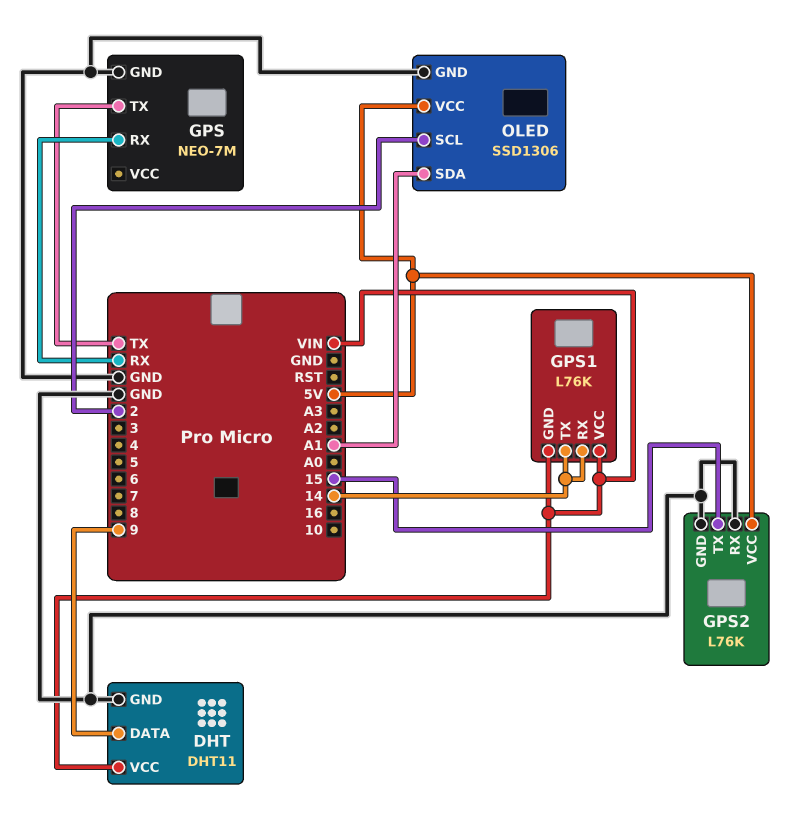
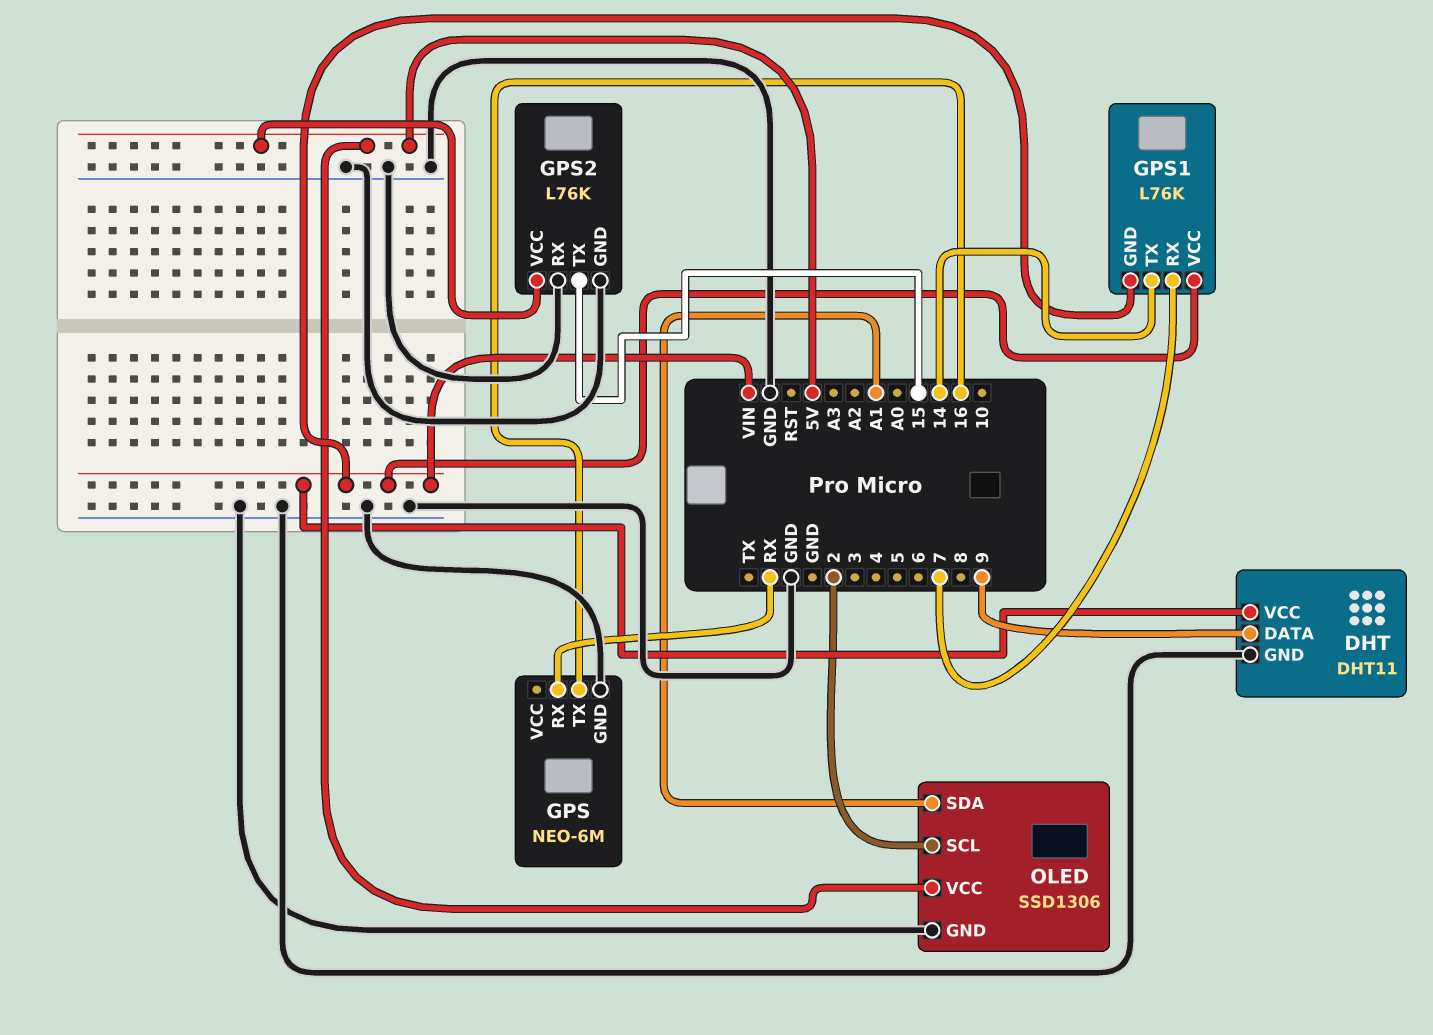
GPS: NEO-7M -> NEO-6M
GPS pin TX: TX -> 16
GPS1 pin RX: 14 -> 7

